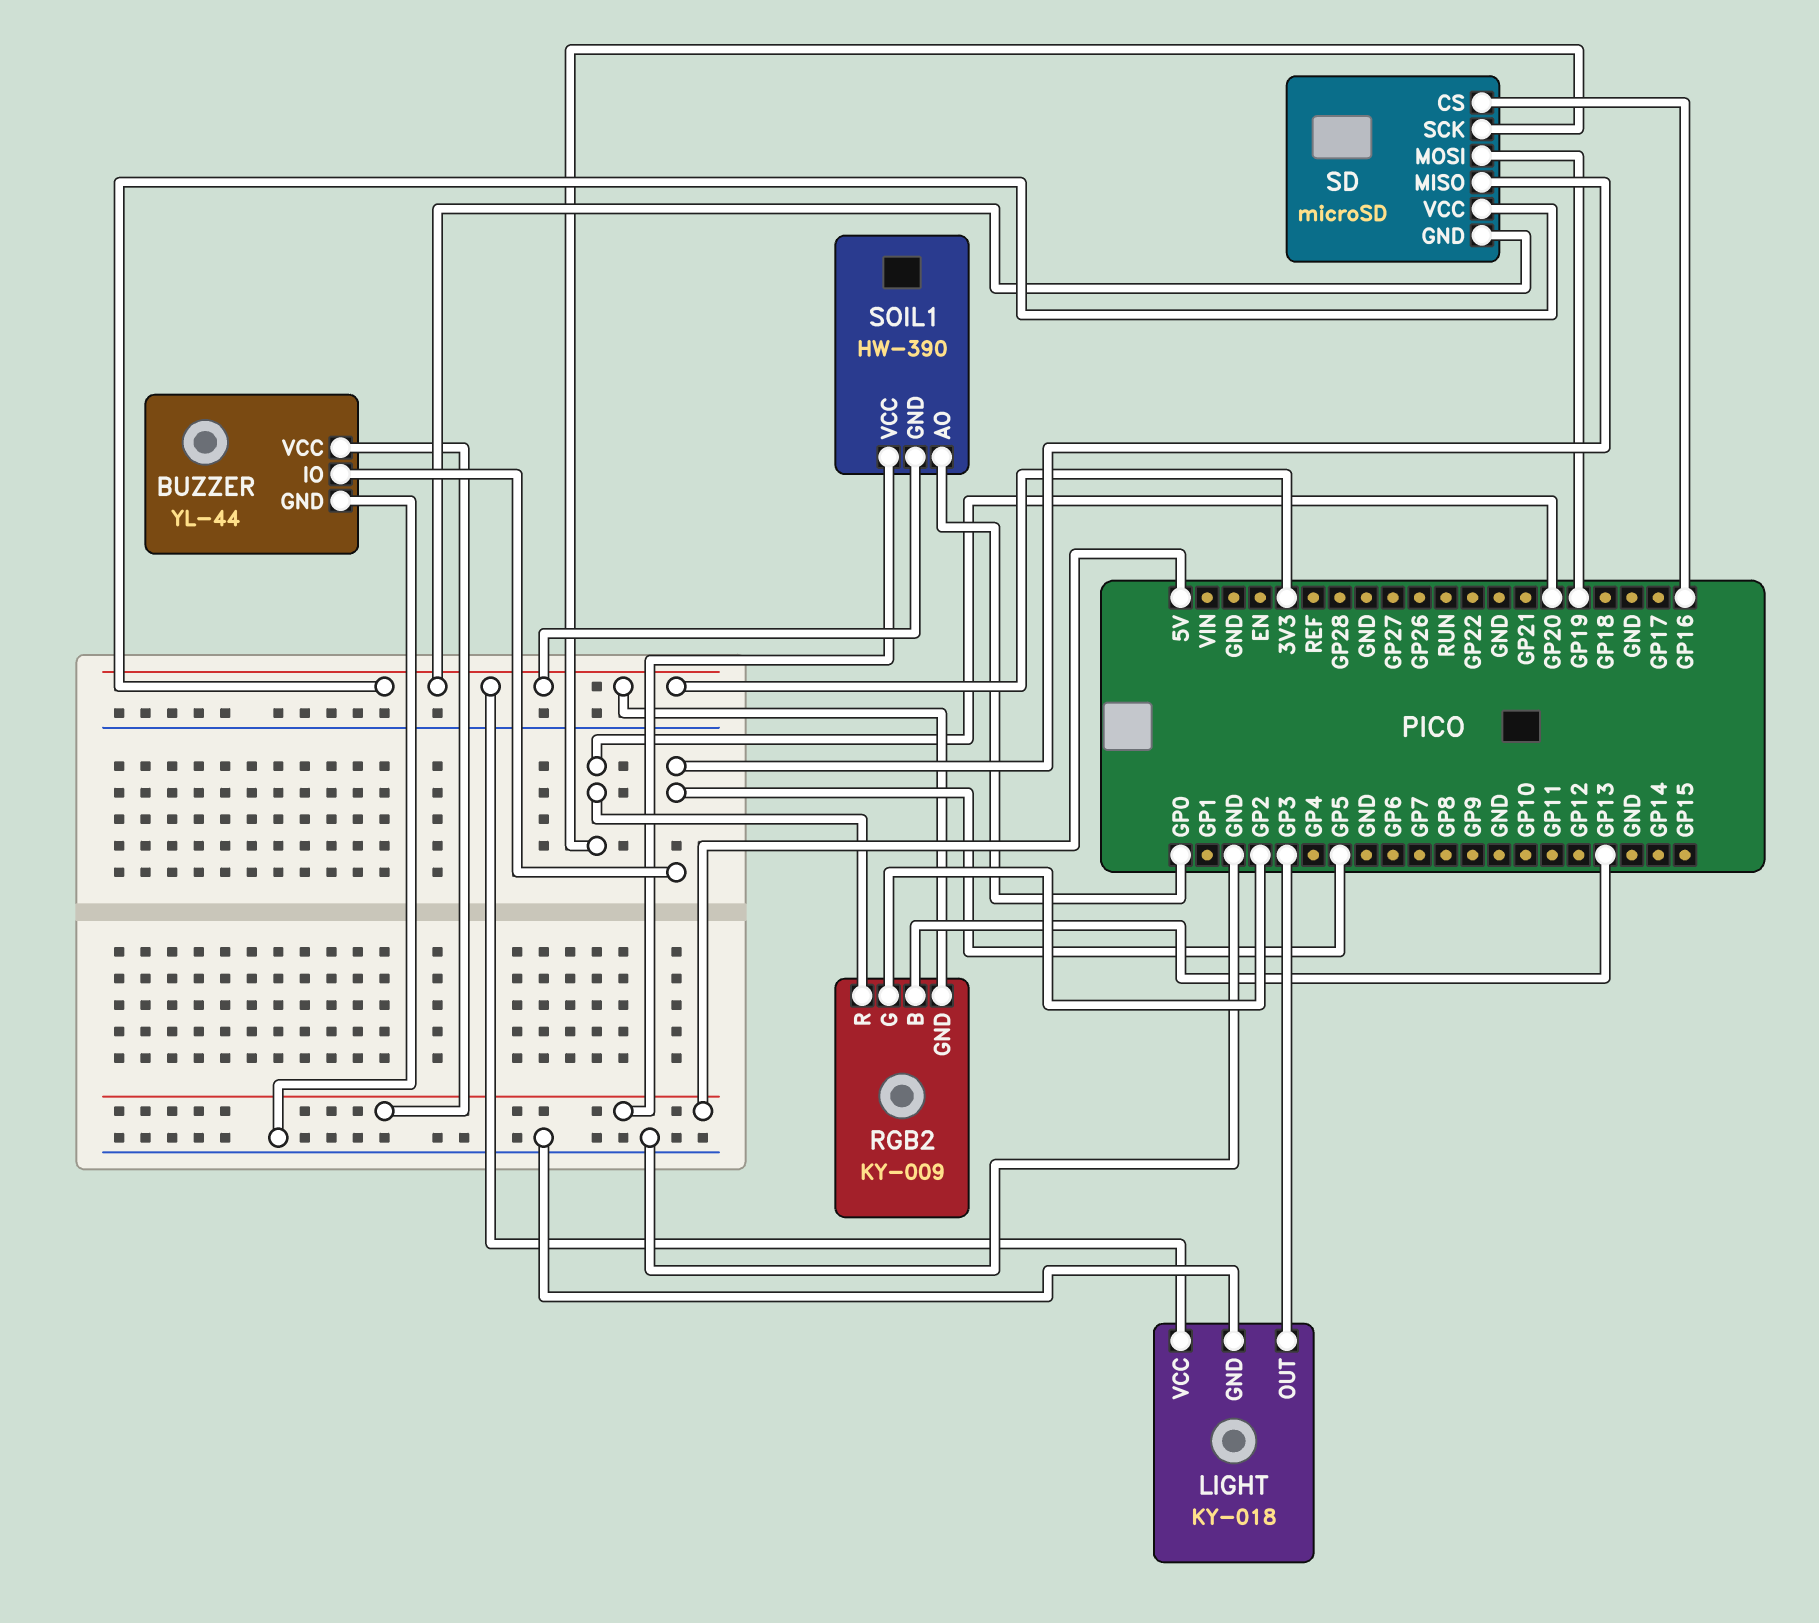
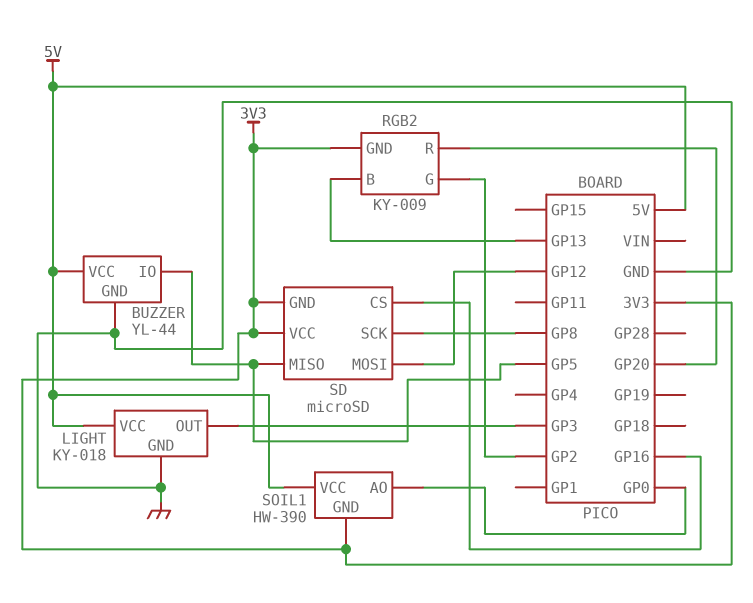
LIGHT pin VCC: 3V3 -> 5V
SD pin MOSI: GP19 -> GP12
SD pin SCK: GP20 -> GP8

